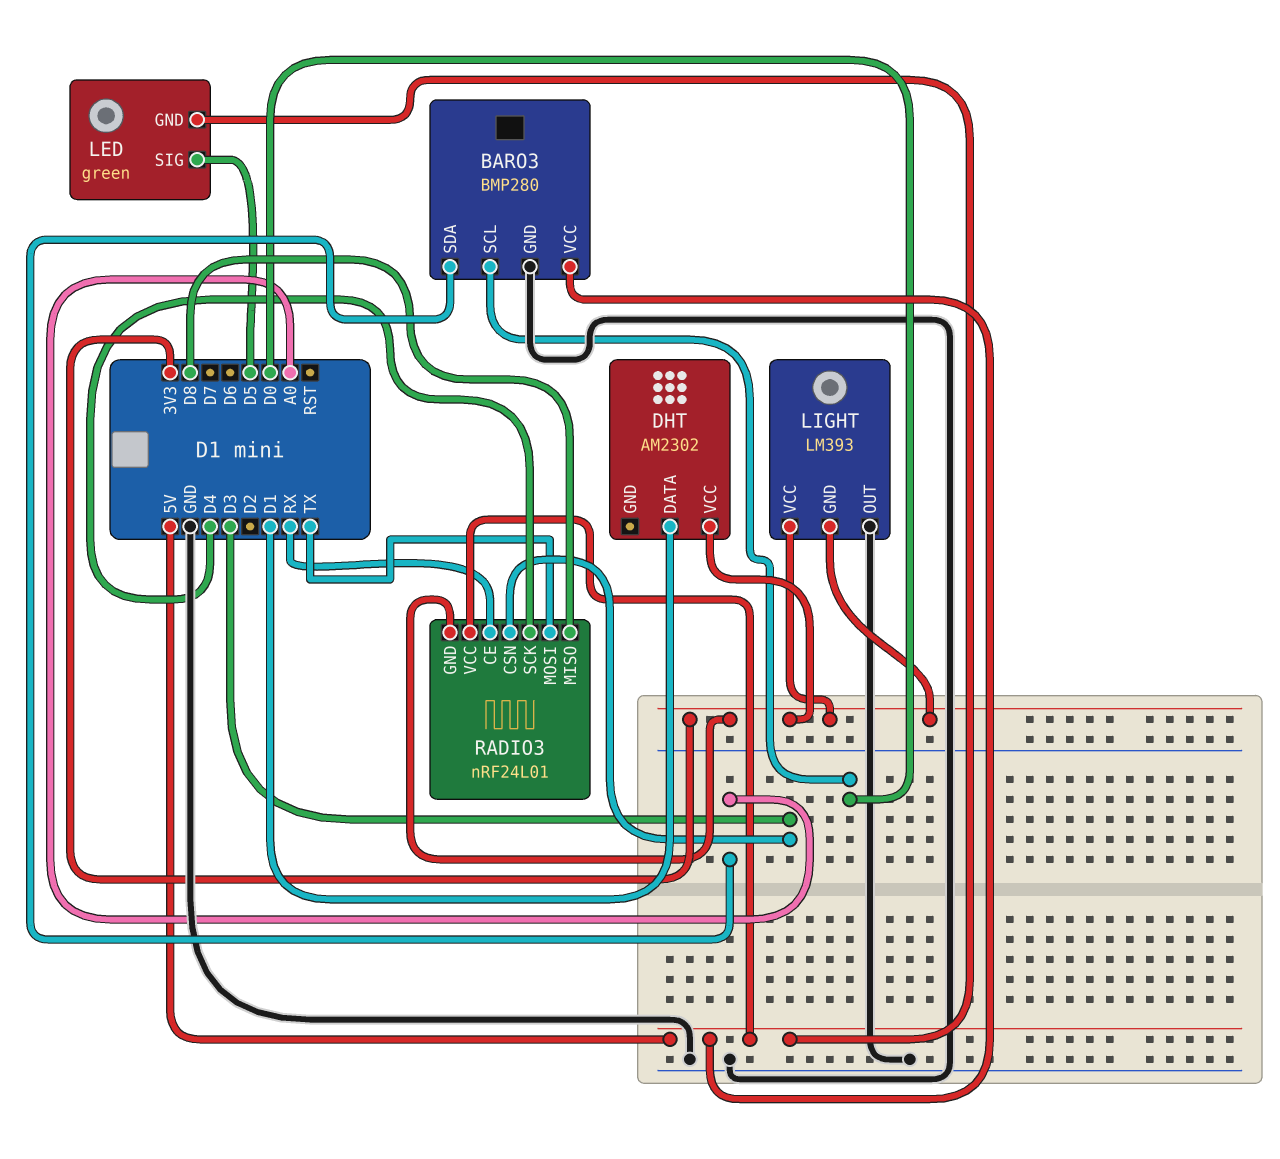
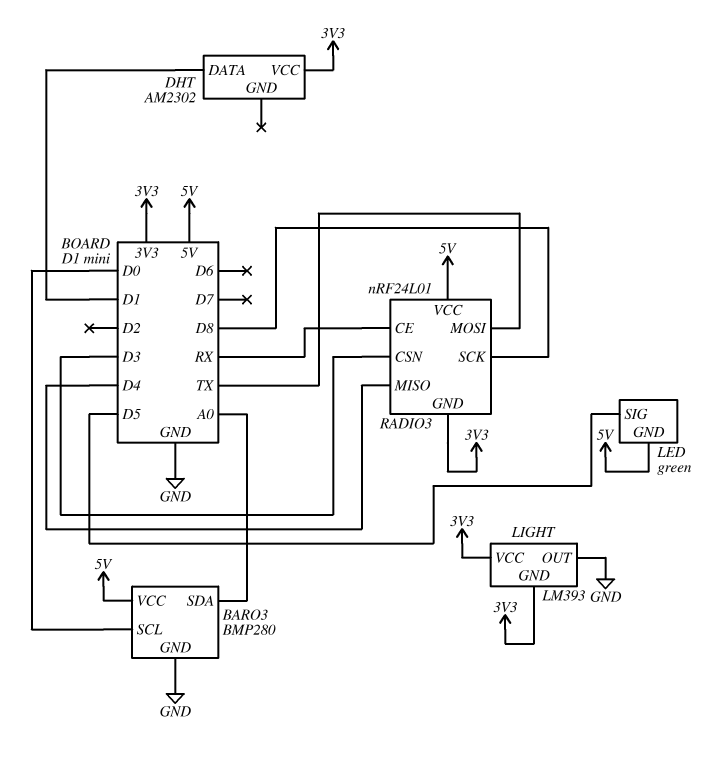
RADIO3 pin MISO: D8 -> D4
RADIO3 pin SCK: D4 -> D8

